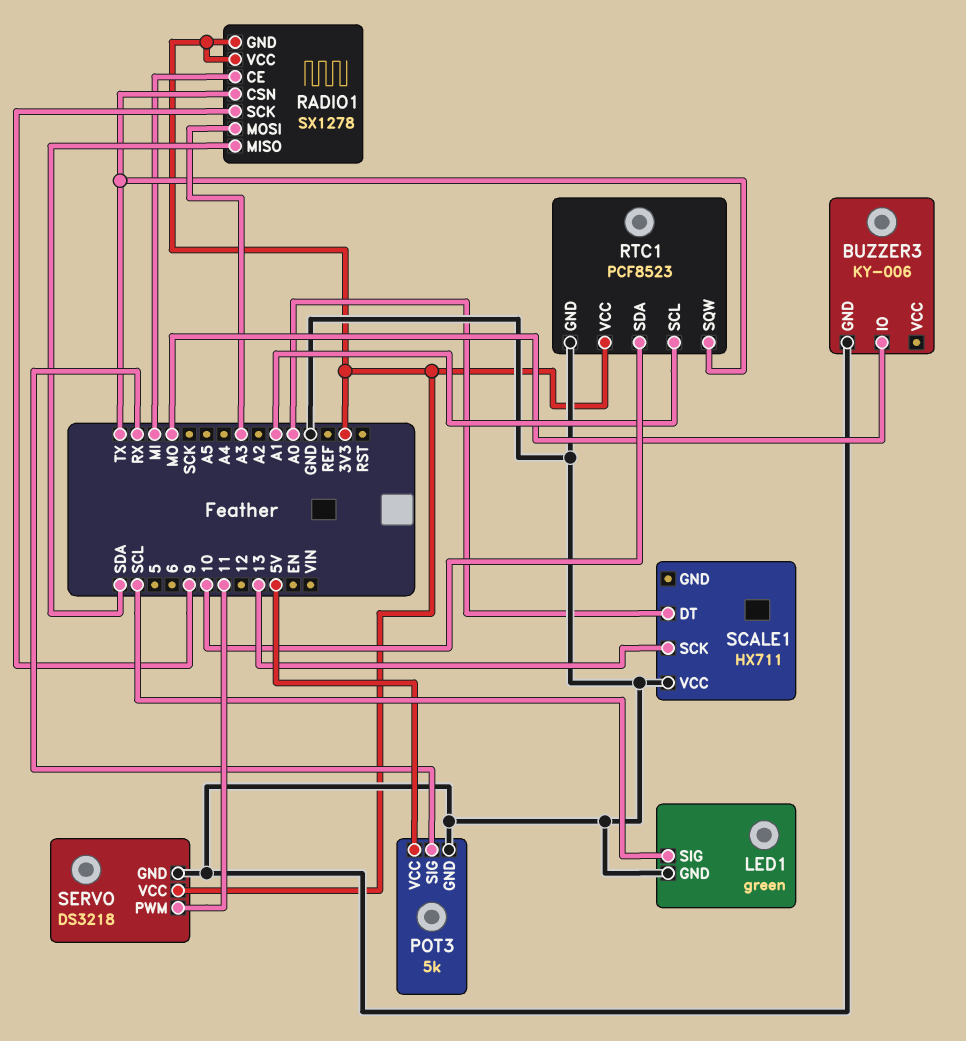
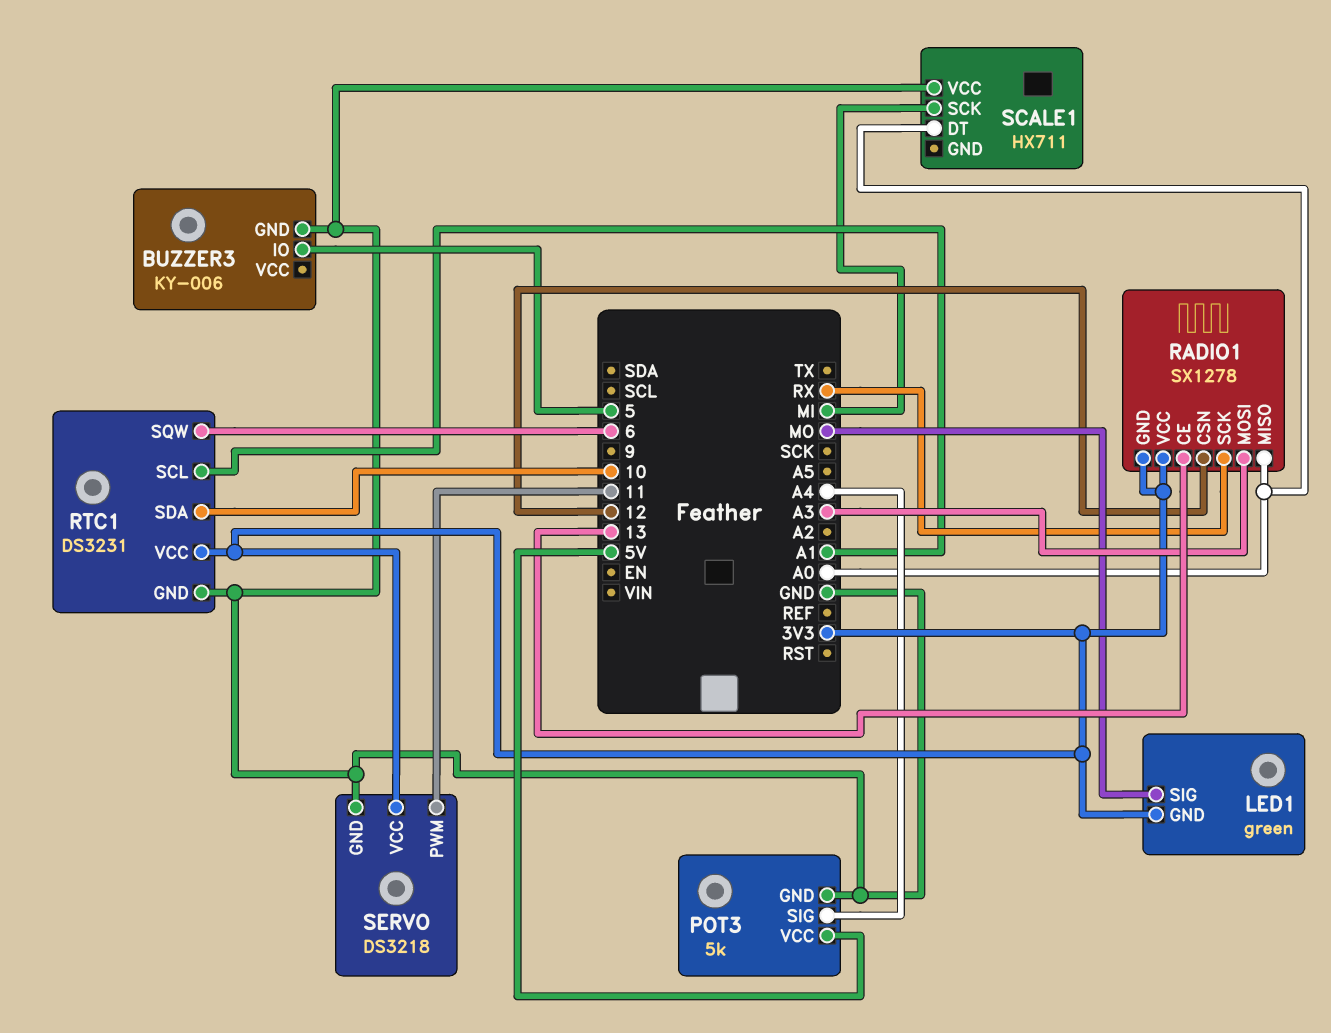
BUZZER3 pin IO: MO -> 5
LED1 pin GND: GND -> 3V3
LED1 pin SIG: SCL -> MO
POT3 pin SIG: RX -> A4
RADIO1 pin CE: MI -> 13
RADIO1 pin CSN: TX -> 12
RADIO1 pin MISO: SDA -> A0
RADIO1 pin SCK: 9 -> RX
RTC1: PCF8523 -> DS3231
RTC1 pin SQW: TX -> 6
SCALE1 pin SCK: 13 -> MI

